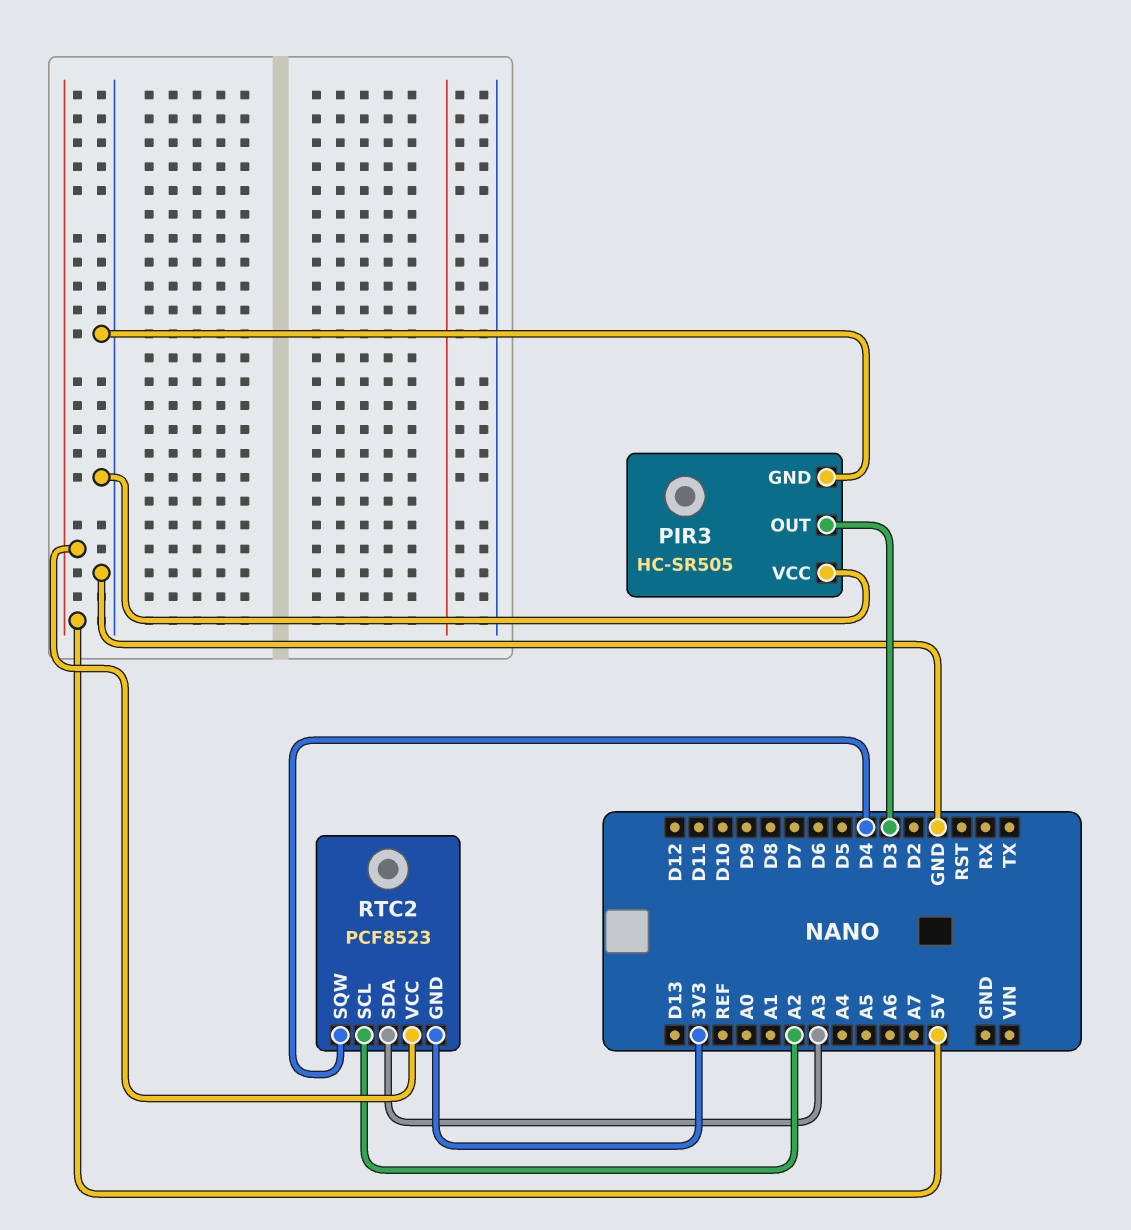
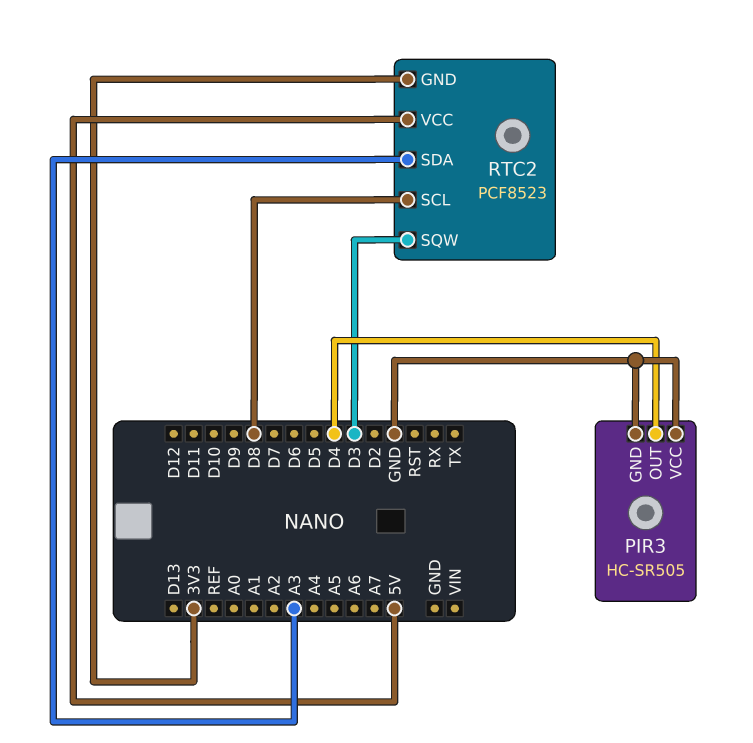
PIR3 pin OUT: D3 -> D4
RTC2 pin SCL: A2 -> D8
RTC2 pin SQW: D4 -> D3

